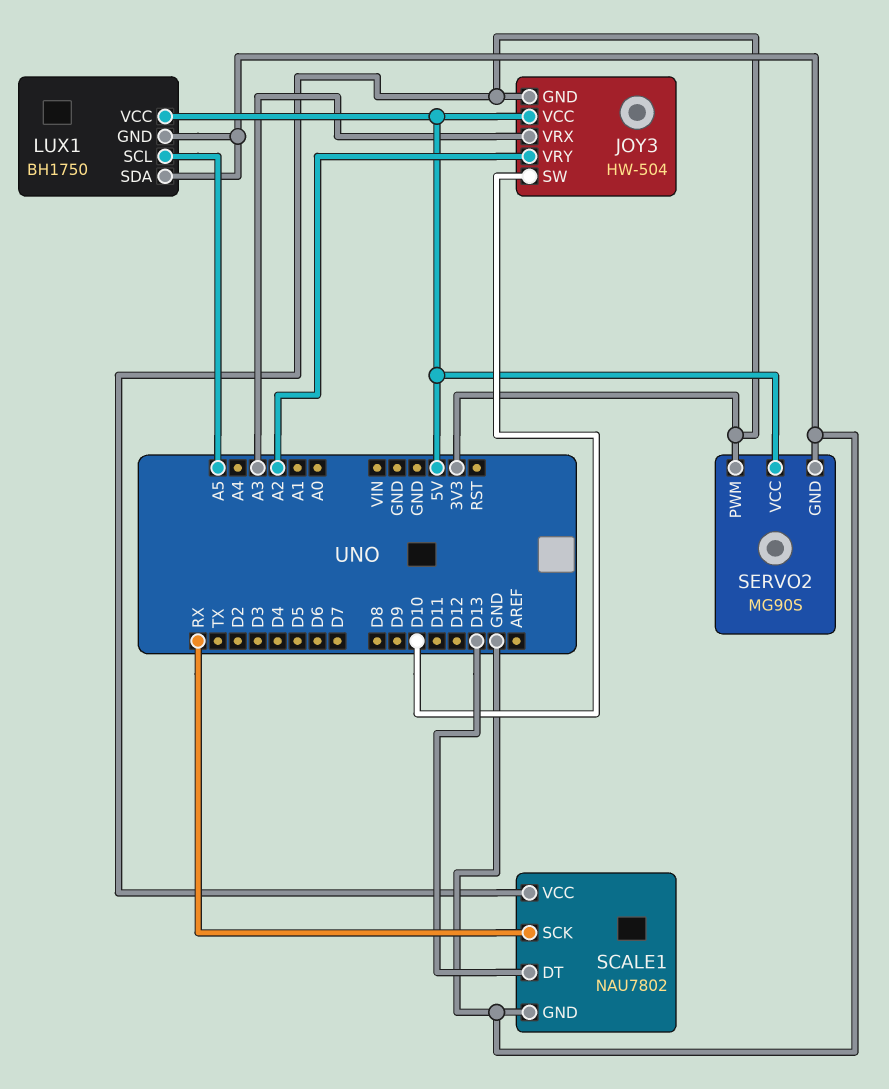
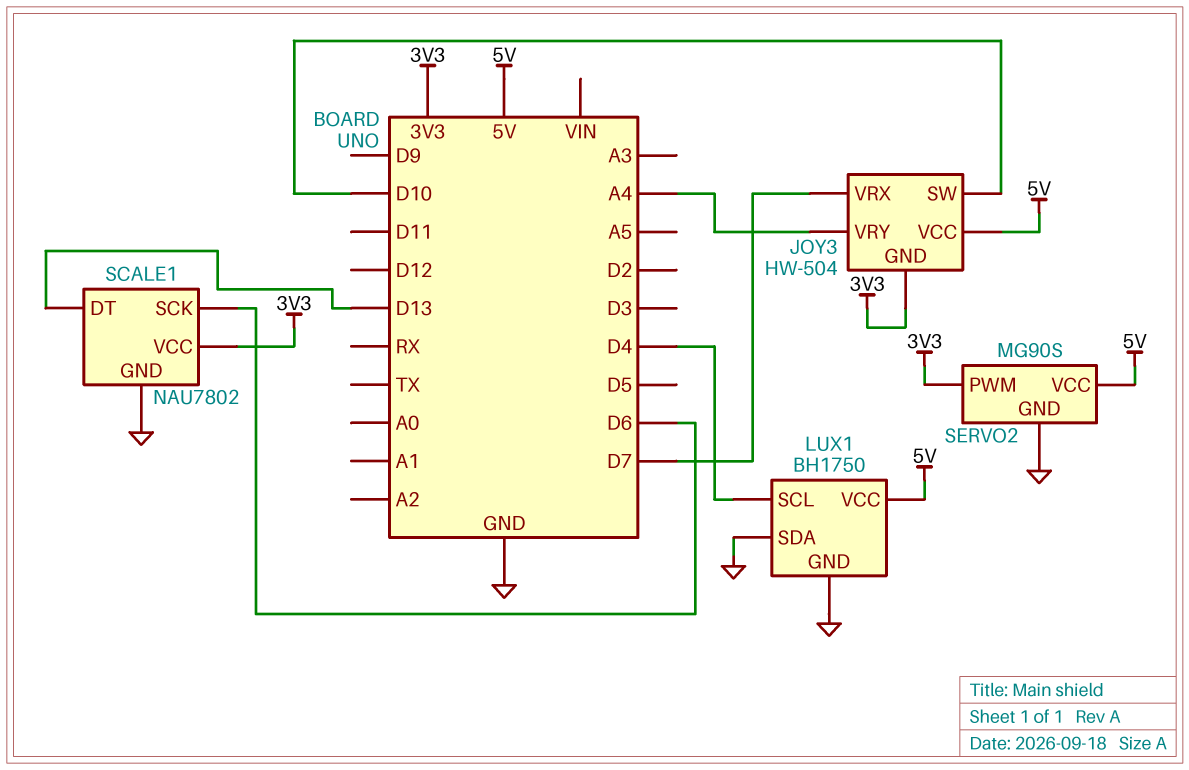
JOY3 pin VRX: A3 -> D7
JOY3 pin VRY: A2 -> A4
LUX1 pin SCL: A5 -> D4
SCALE1 pin SCK: RX -> D6

